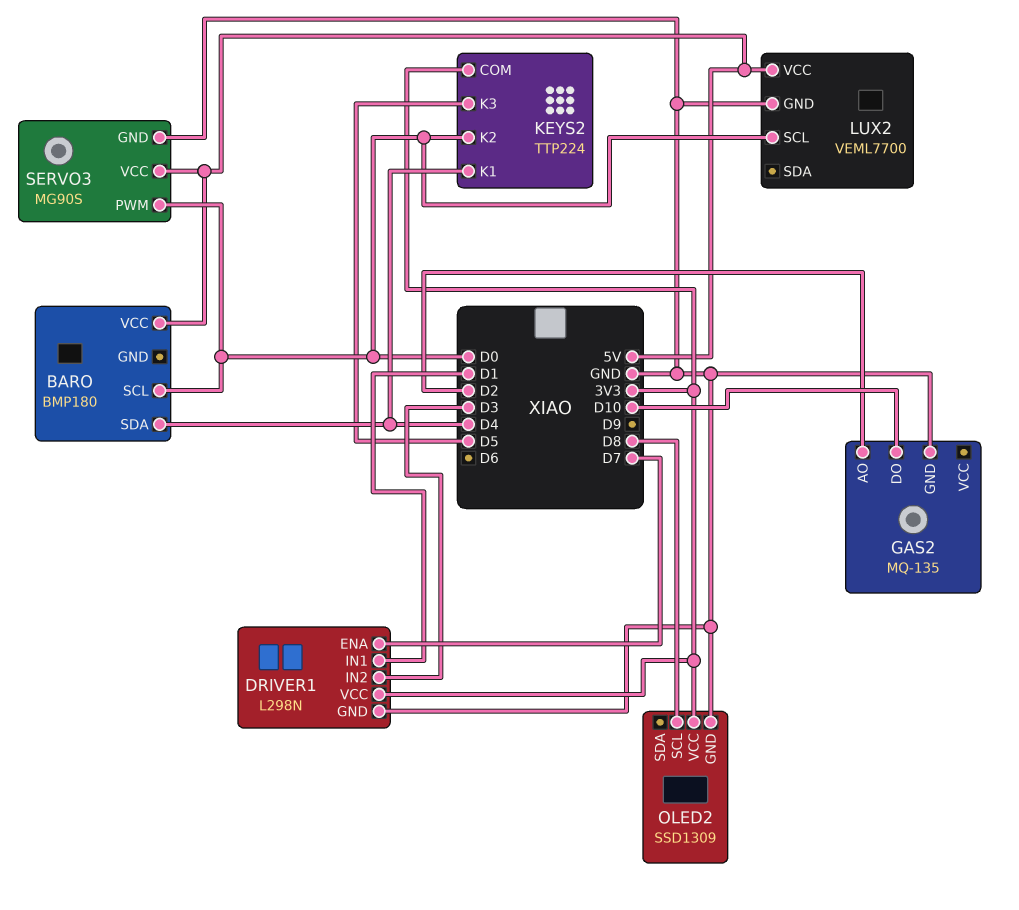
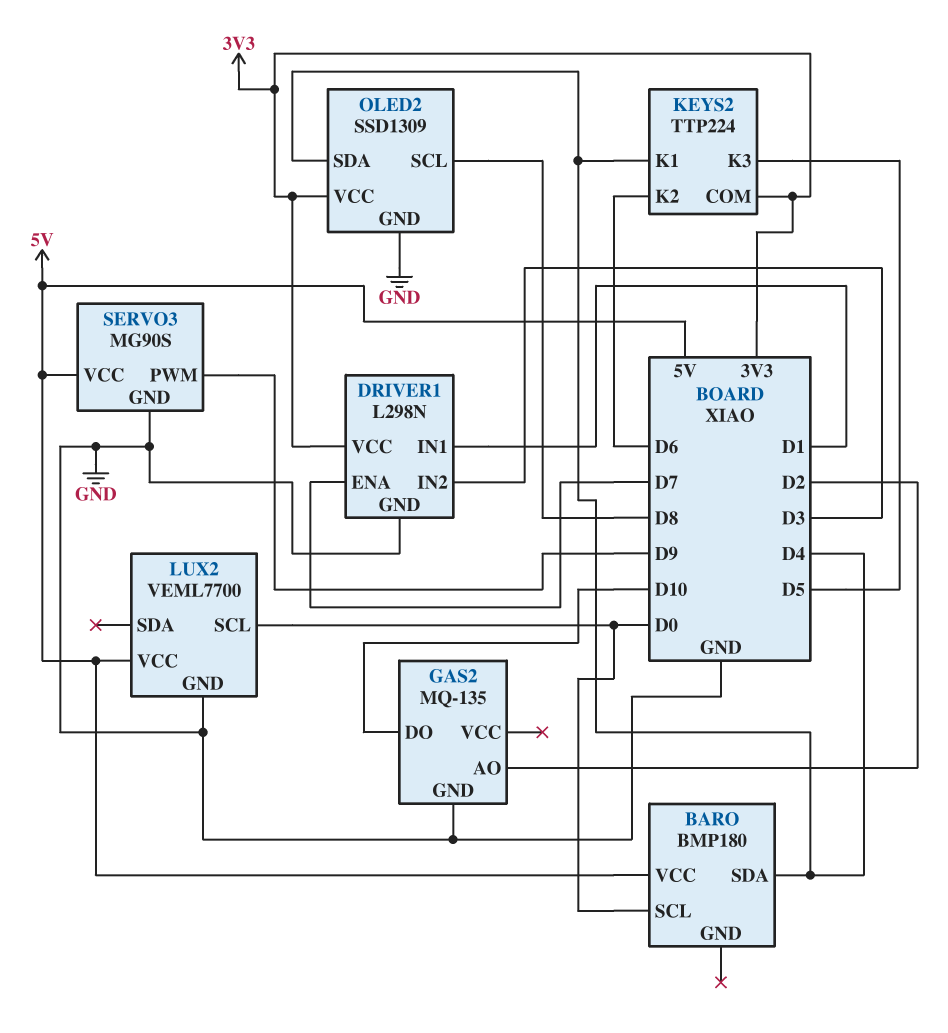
KEYS2 pin K2: D0 -> D6
OLED2 pin SDA: none -> D4
SERVO3 pin PWM: D0 -> D9

